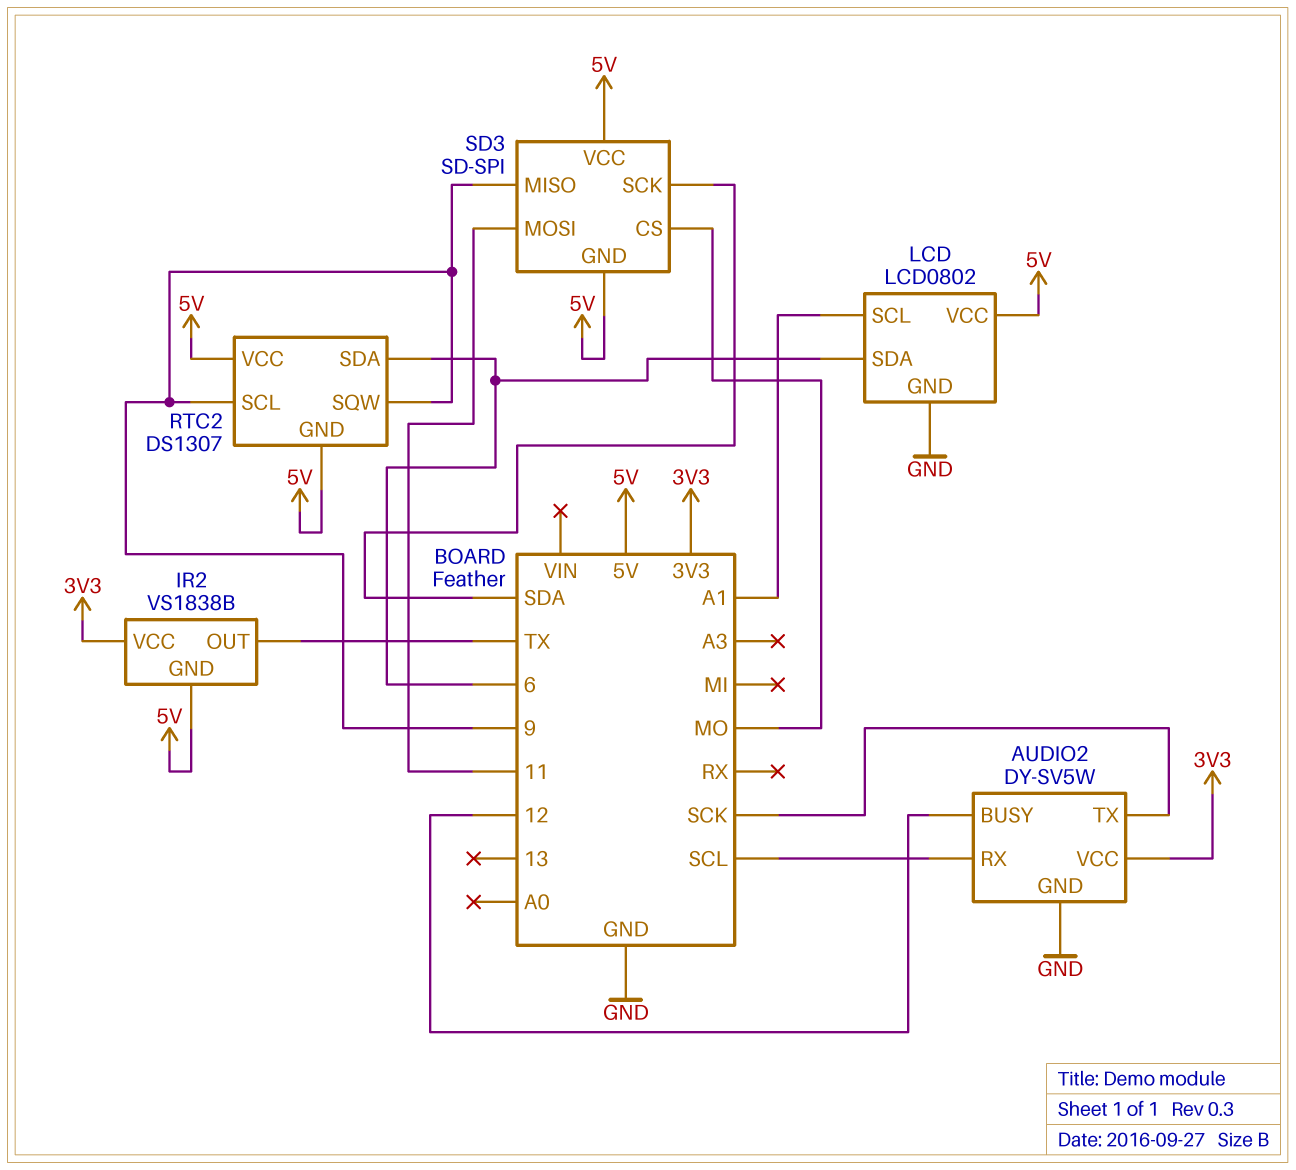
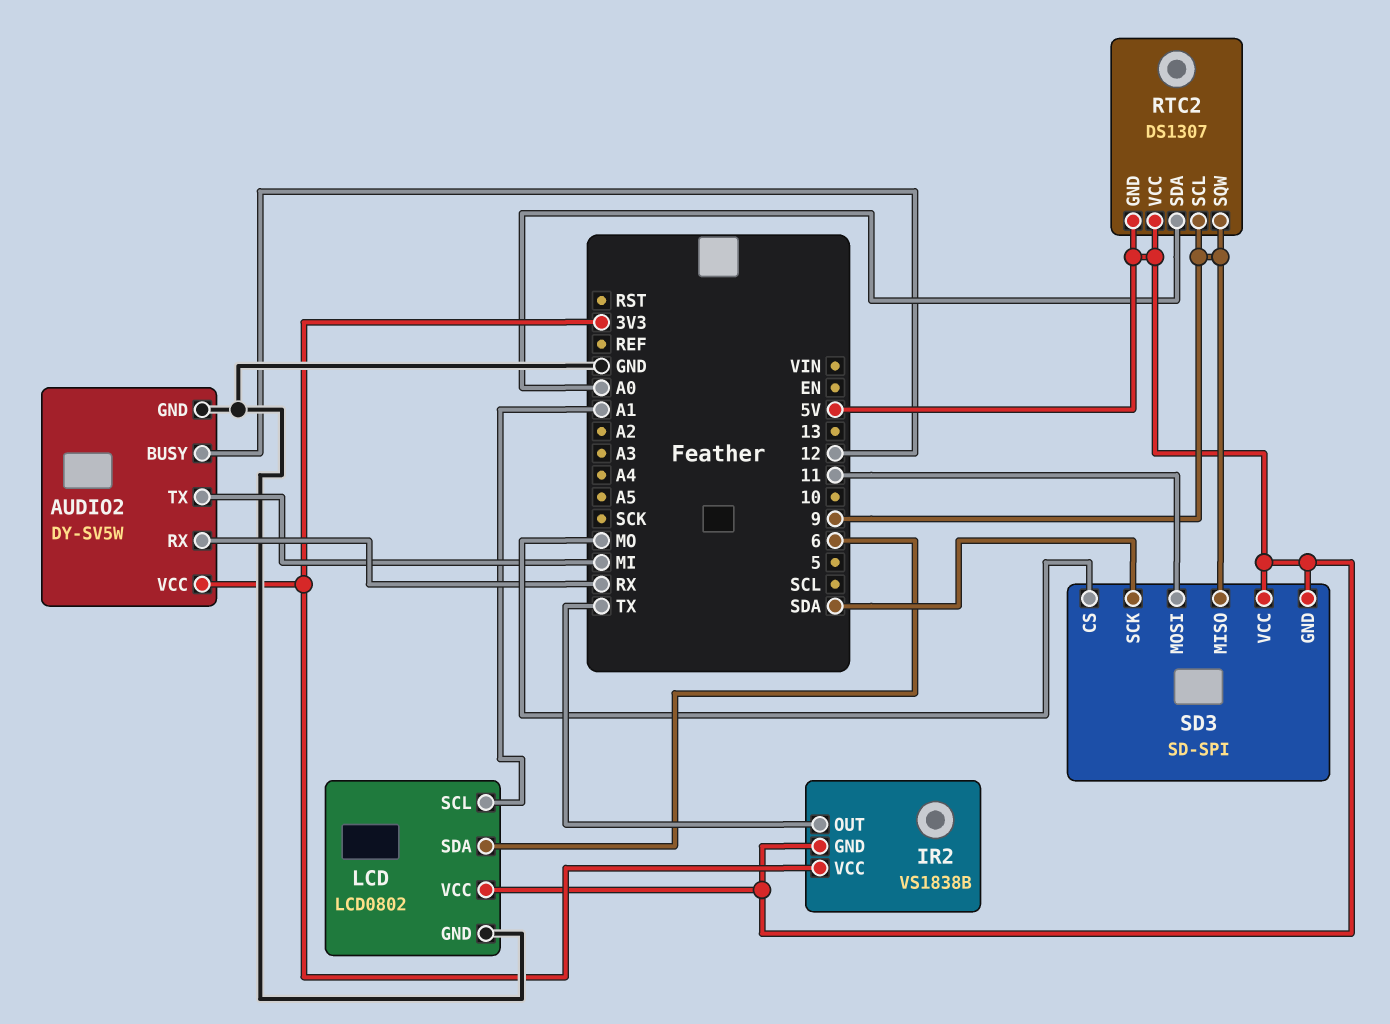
AUDIO2 pin RX: SCL -> RX
AUDIO2 pin TX: SCK -> MI
RTC2 pin SDA: 6 -> A0

